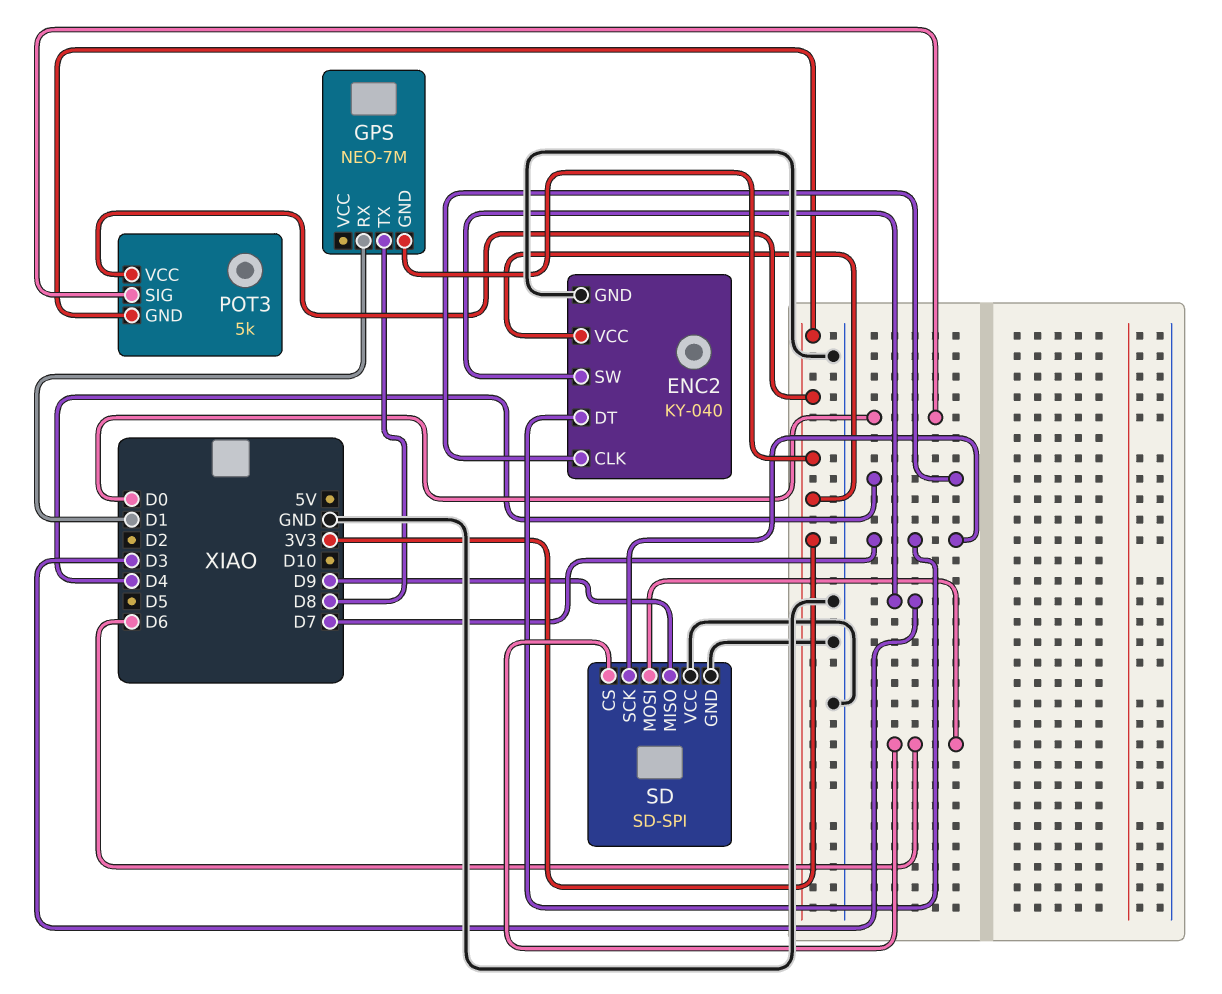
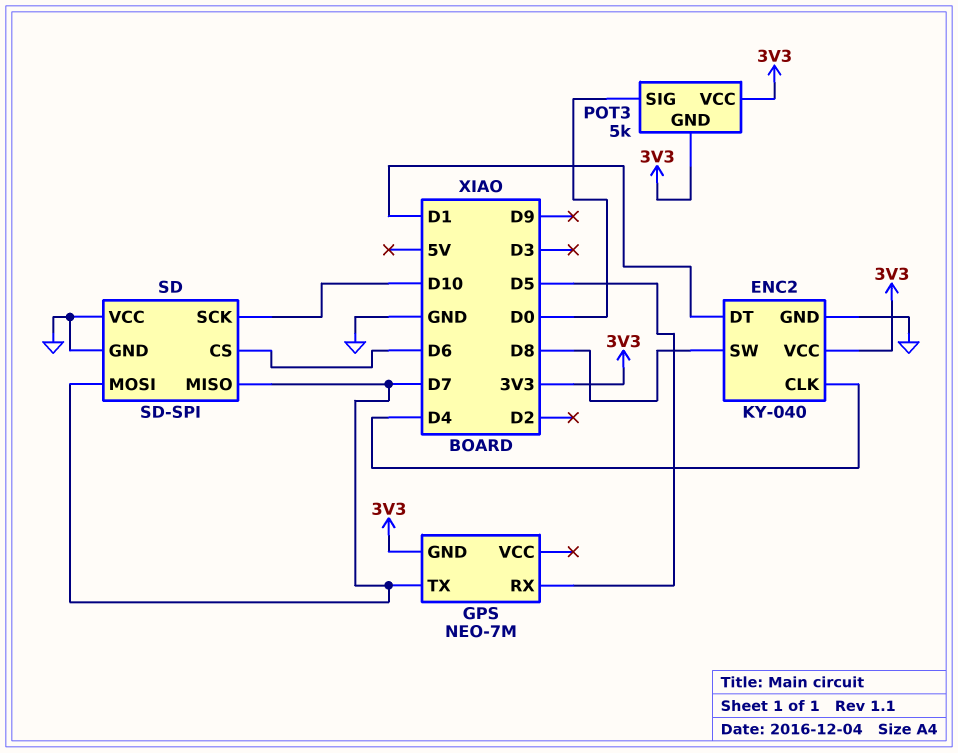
ENC2 pin DT: D7 -> D1
ENC2 pin SW: D3 -> D8
GPS pin RX: D1 -> D5
GPS pin TX: D8 -> D7
SD pin MISO: D9 -> D7
SD pin MOSI: D6 -> D7
SD pin SCK: D7 -> D10

